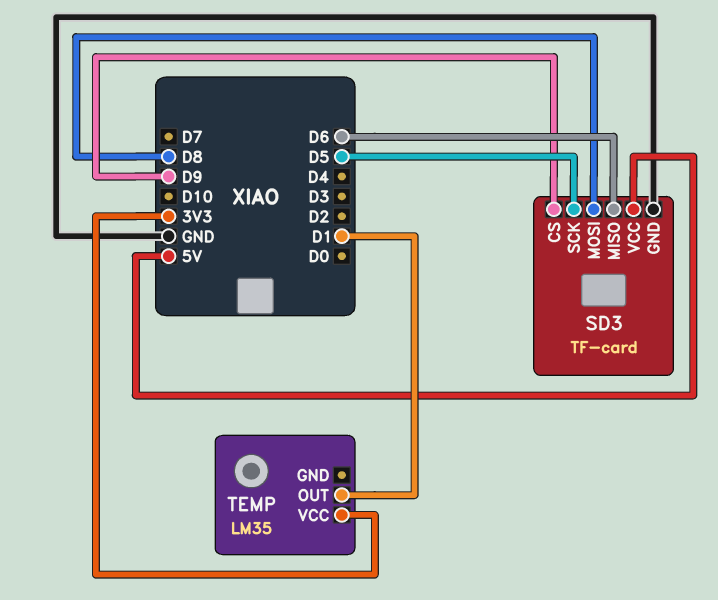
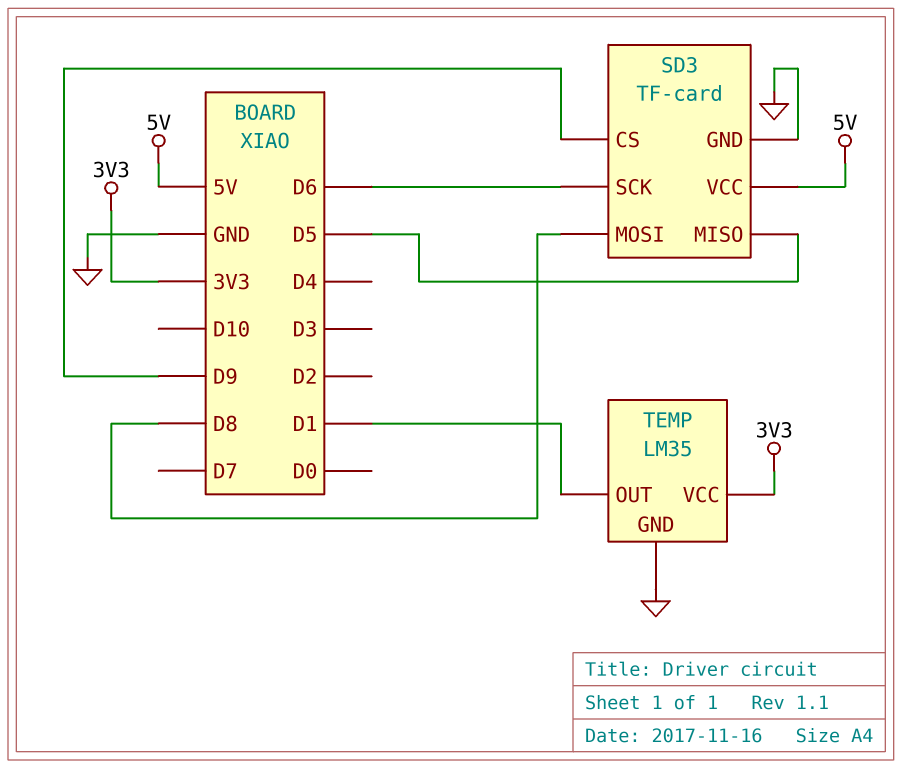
SD3 pin MISO: D6 -> D5
SD3 pin SCK: D5 -> D6
TEMP pin GND: none -> GND

